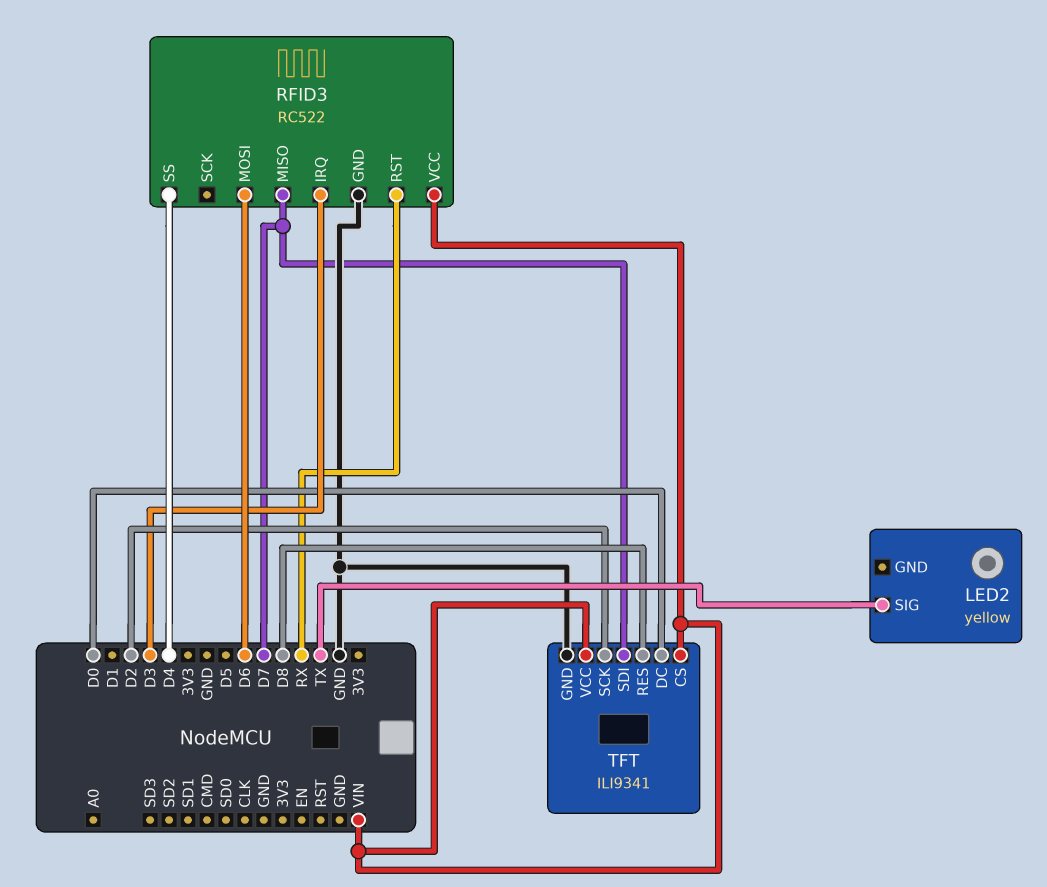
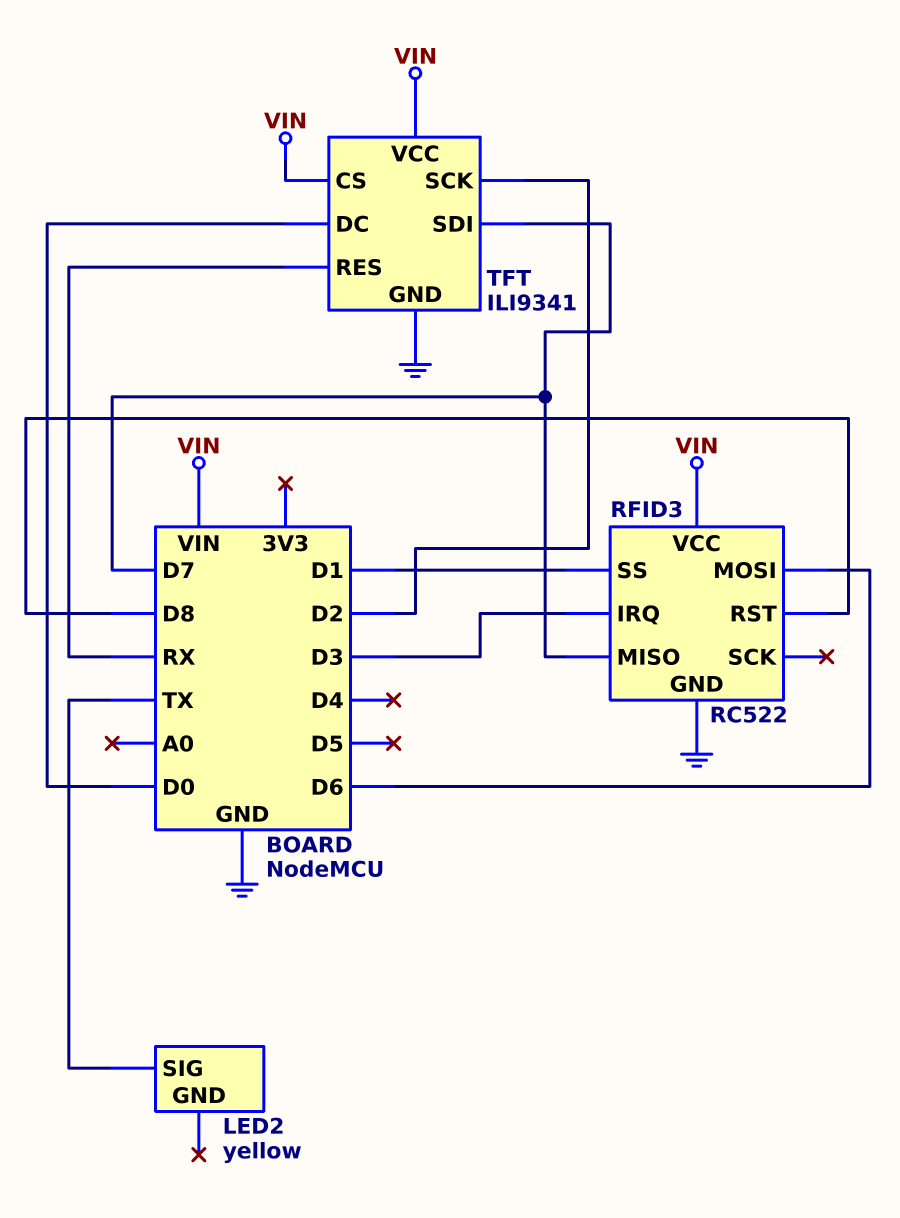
RFID3 pin RST: RX -> D8
RFID3 pin SS: D4 -> D1
TFT pin RES: D8 -> RX

